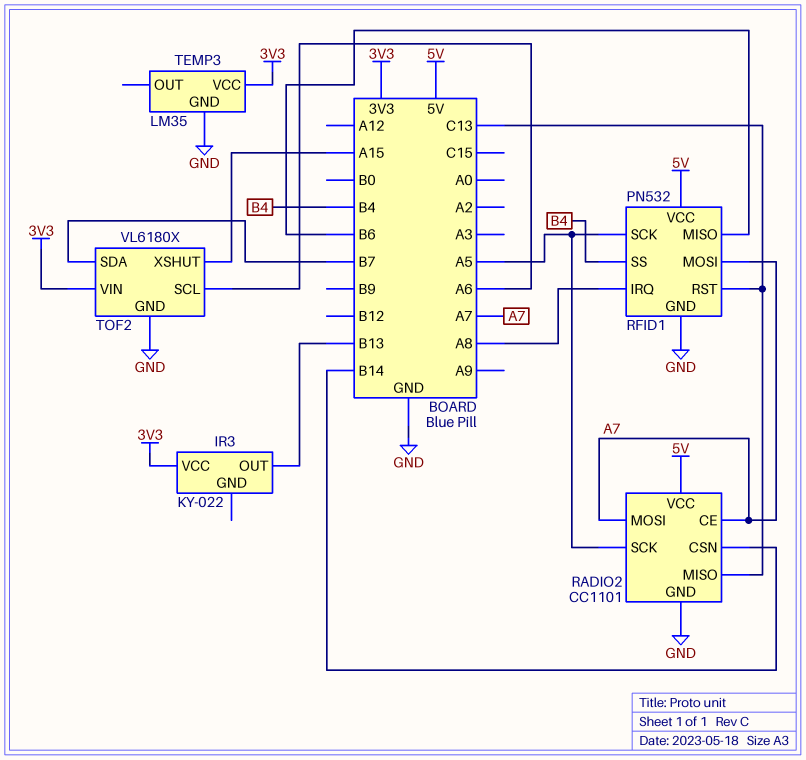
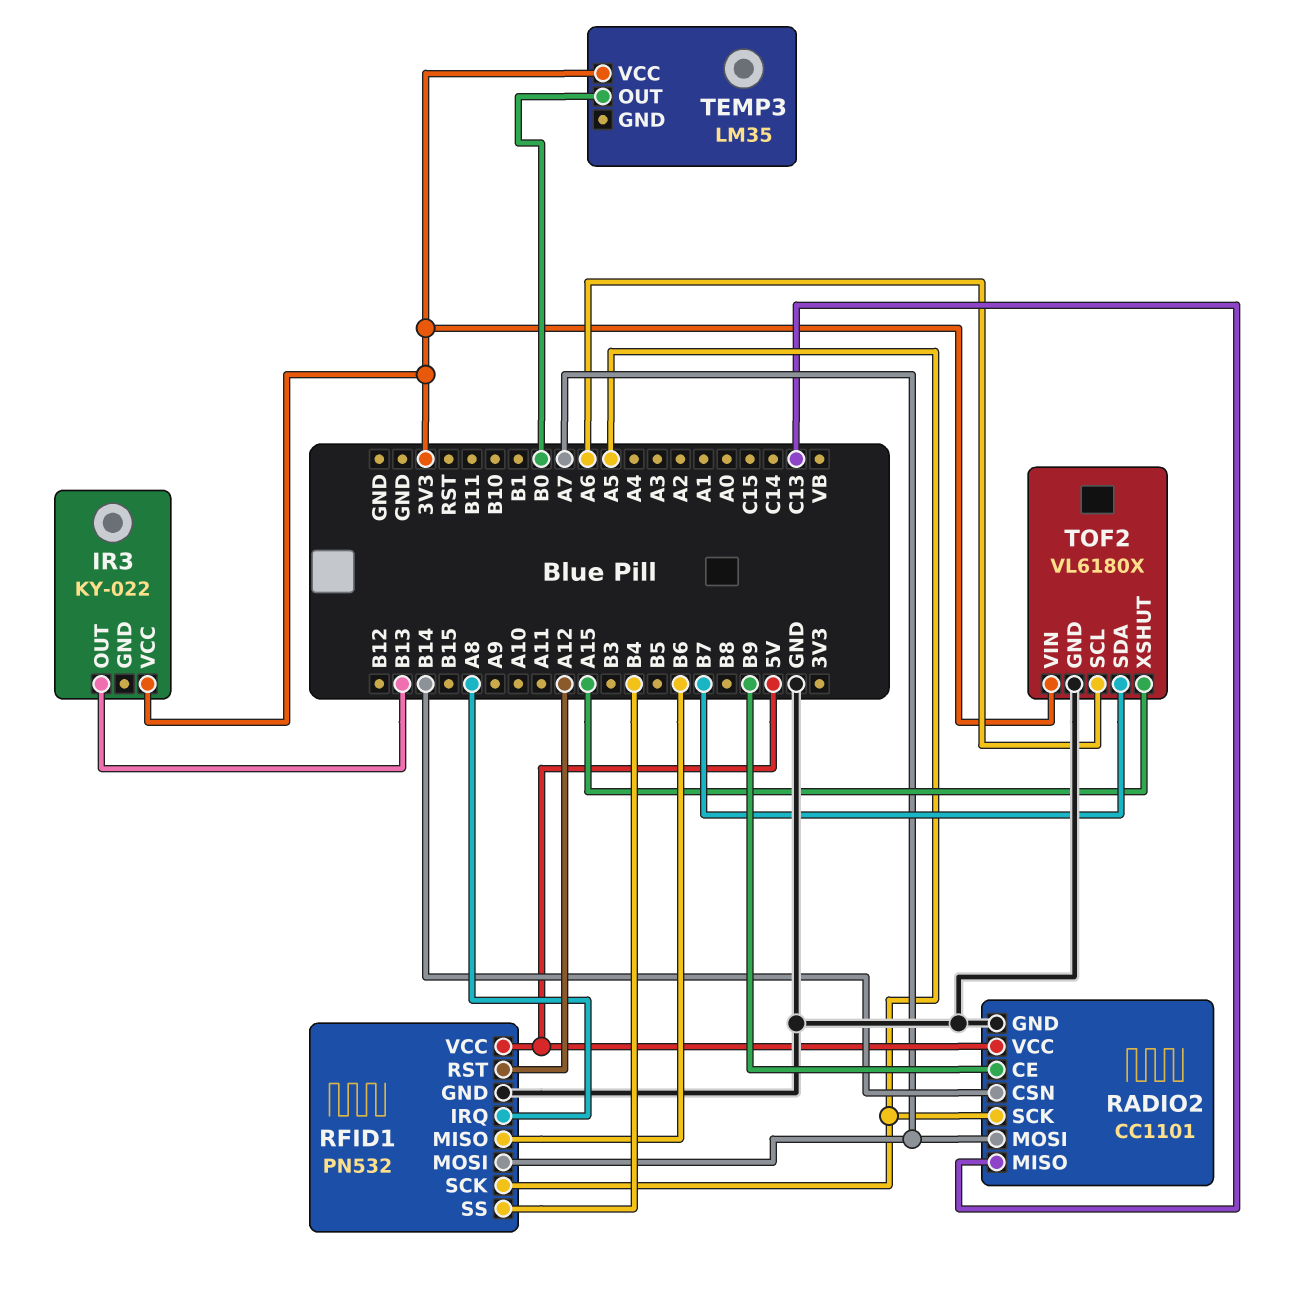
RADIO2 pin CE: A7 -> B9
RFID1 pin RST: C13 -> A12
TEMP3 pin GND: GND -> none
TEMP3 pin OUT: none -> B0

